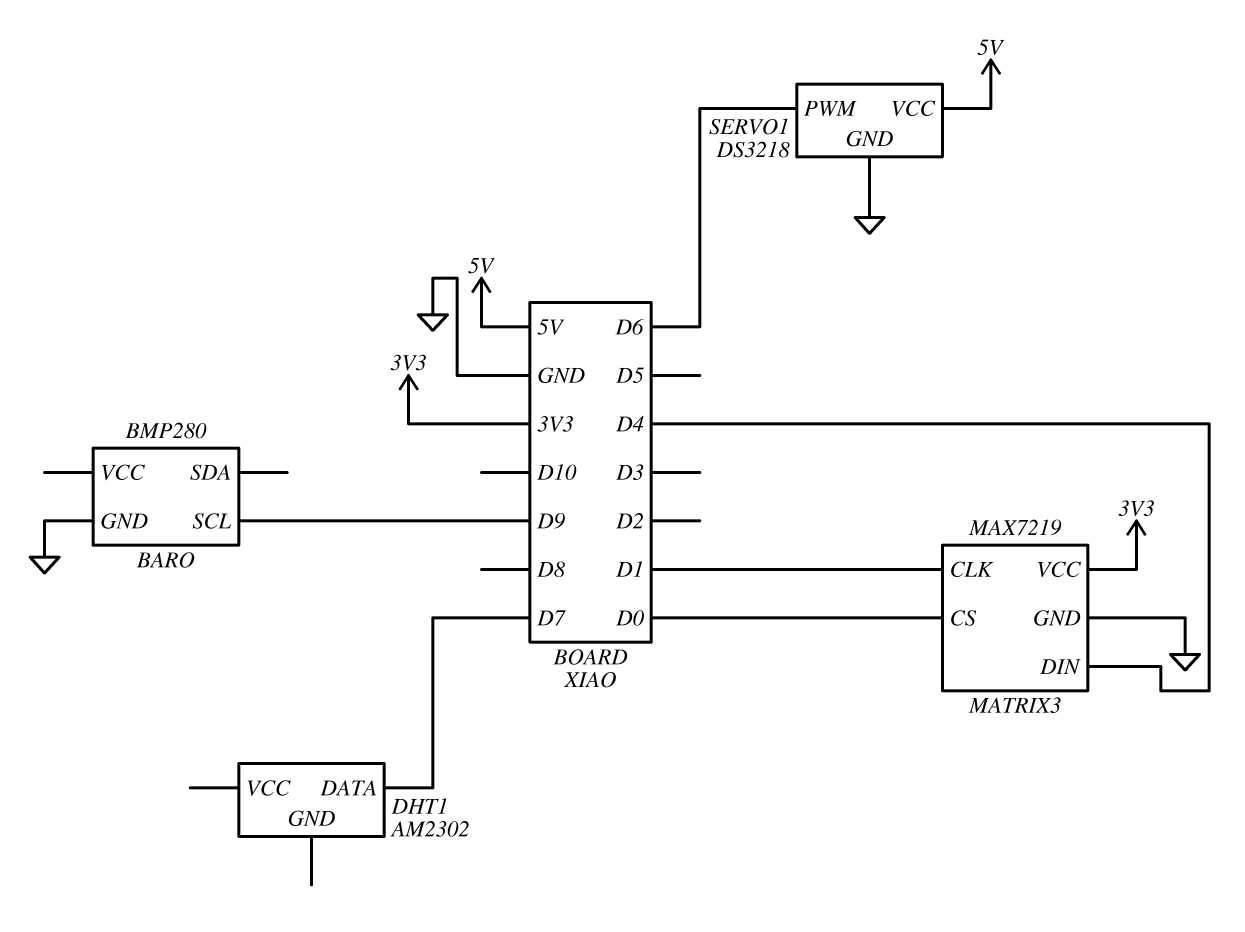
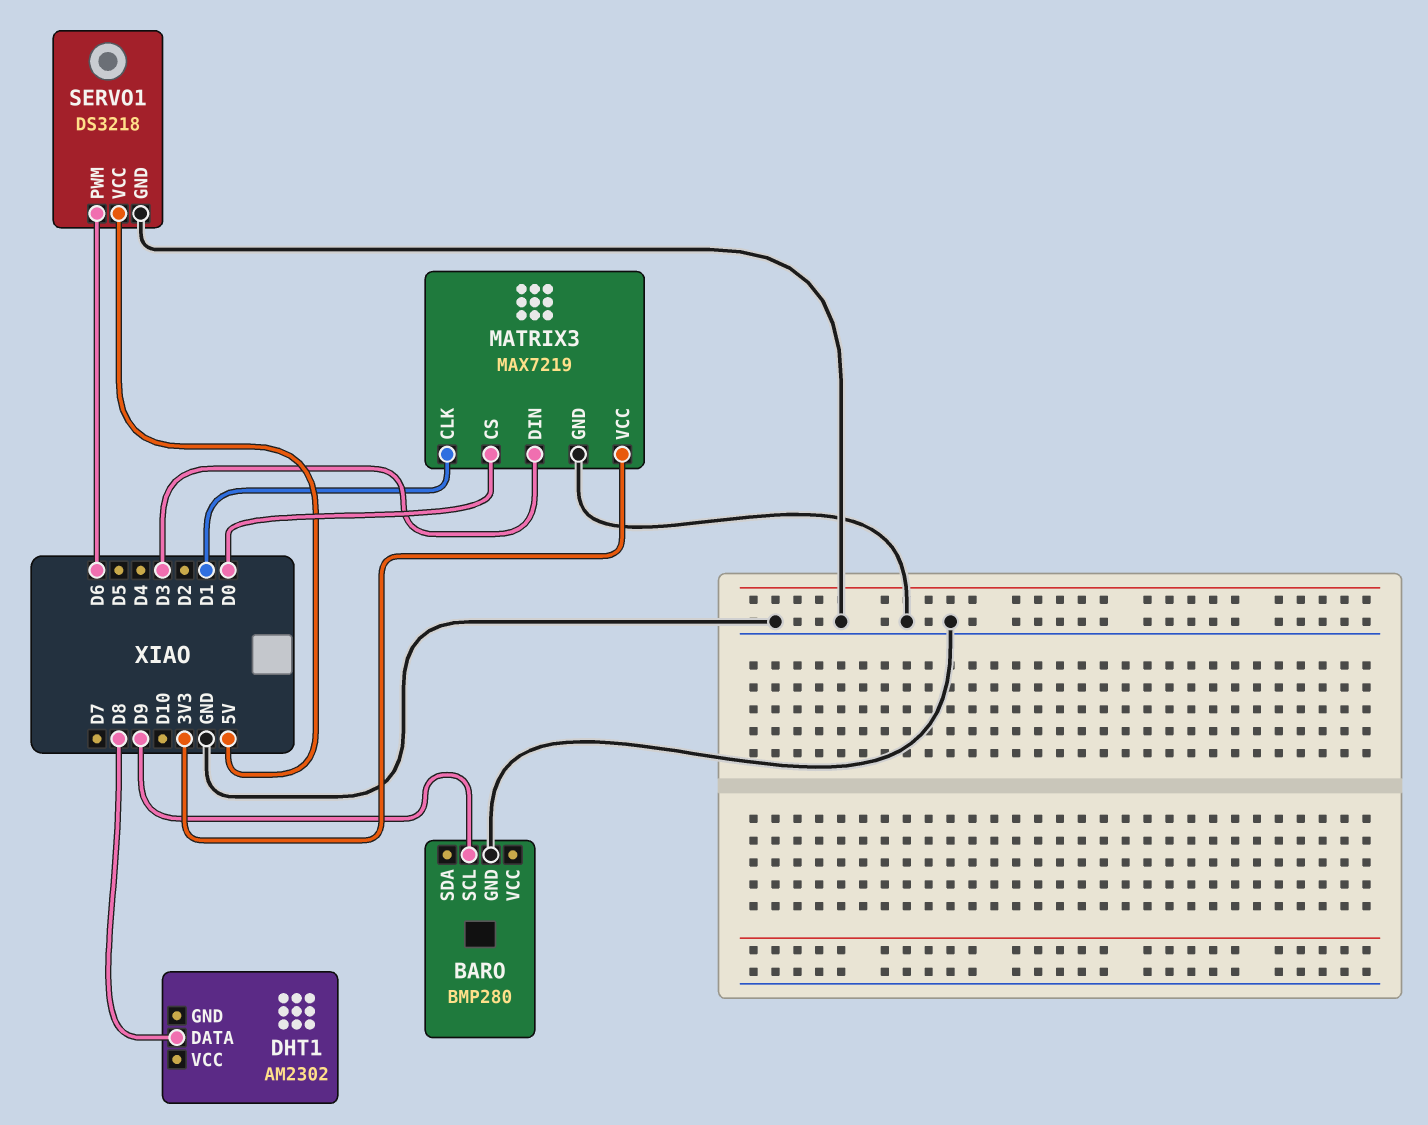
DHT1 pin DATA: D7 -> D8
MATRIX3 pin DIN: D4 -> D3

